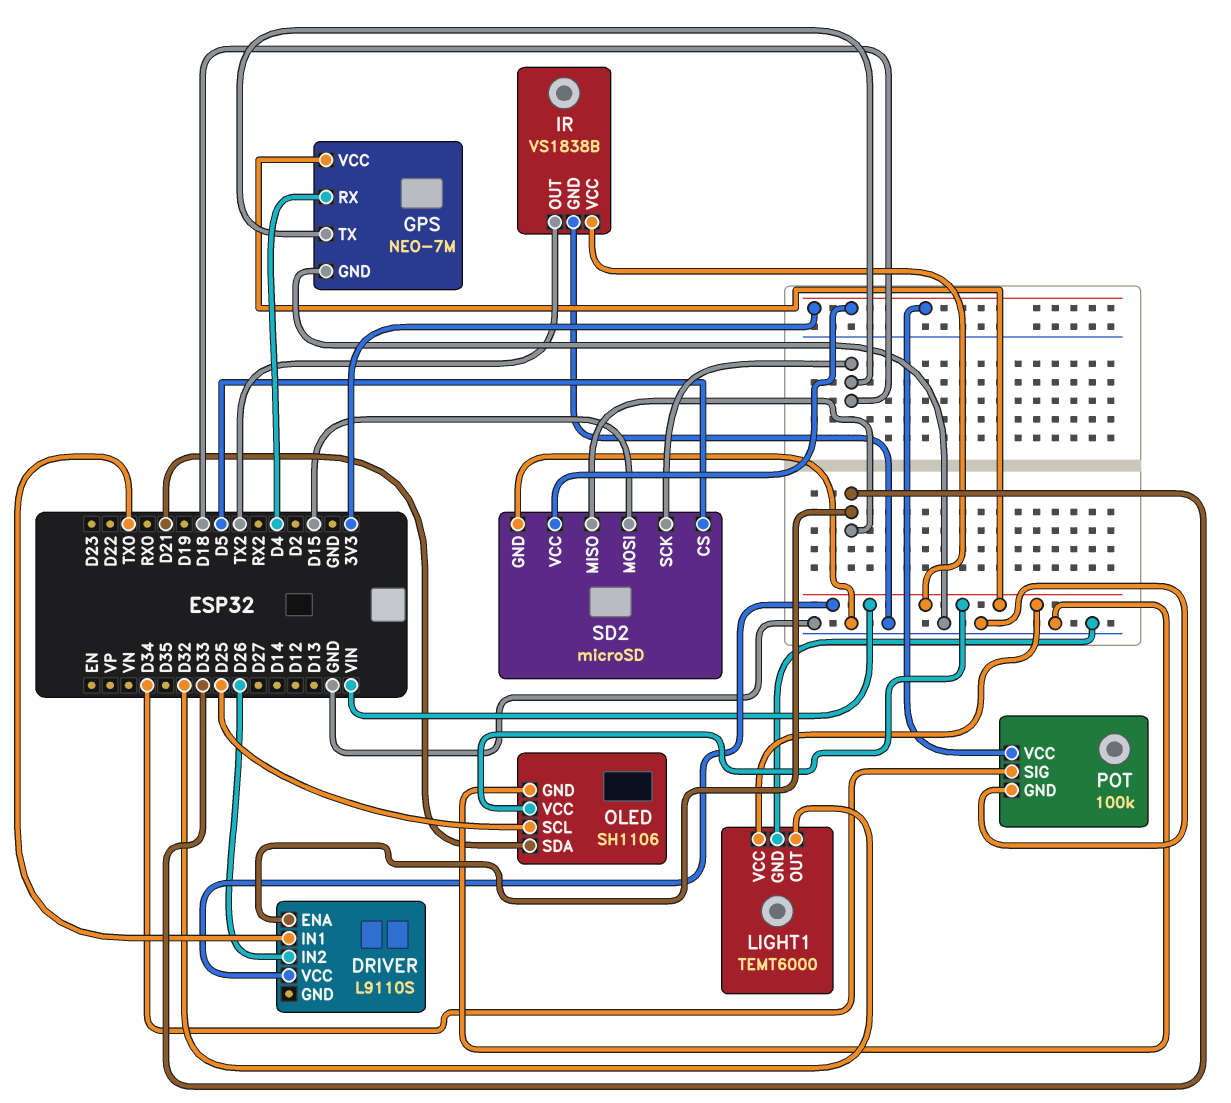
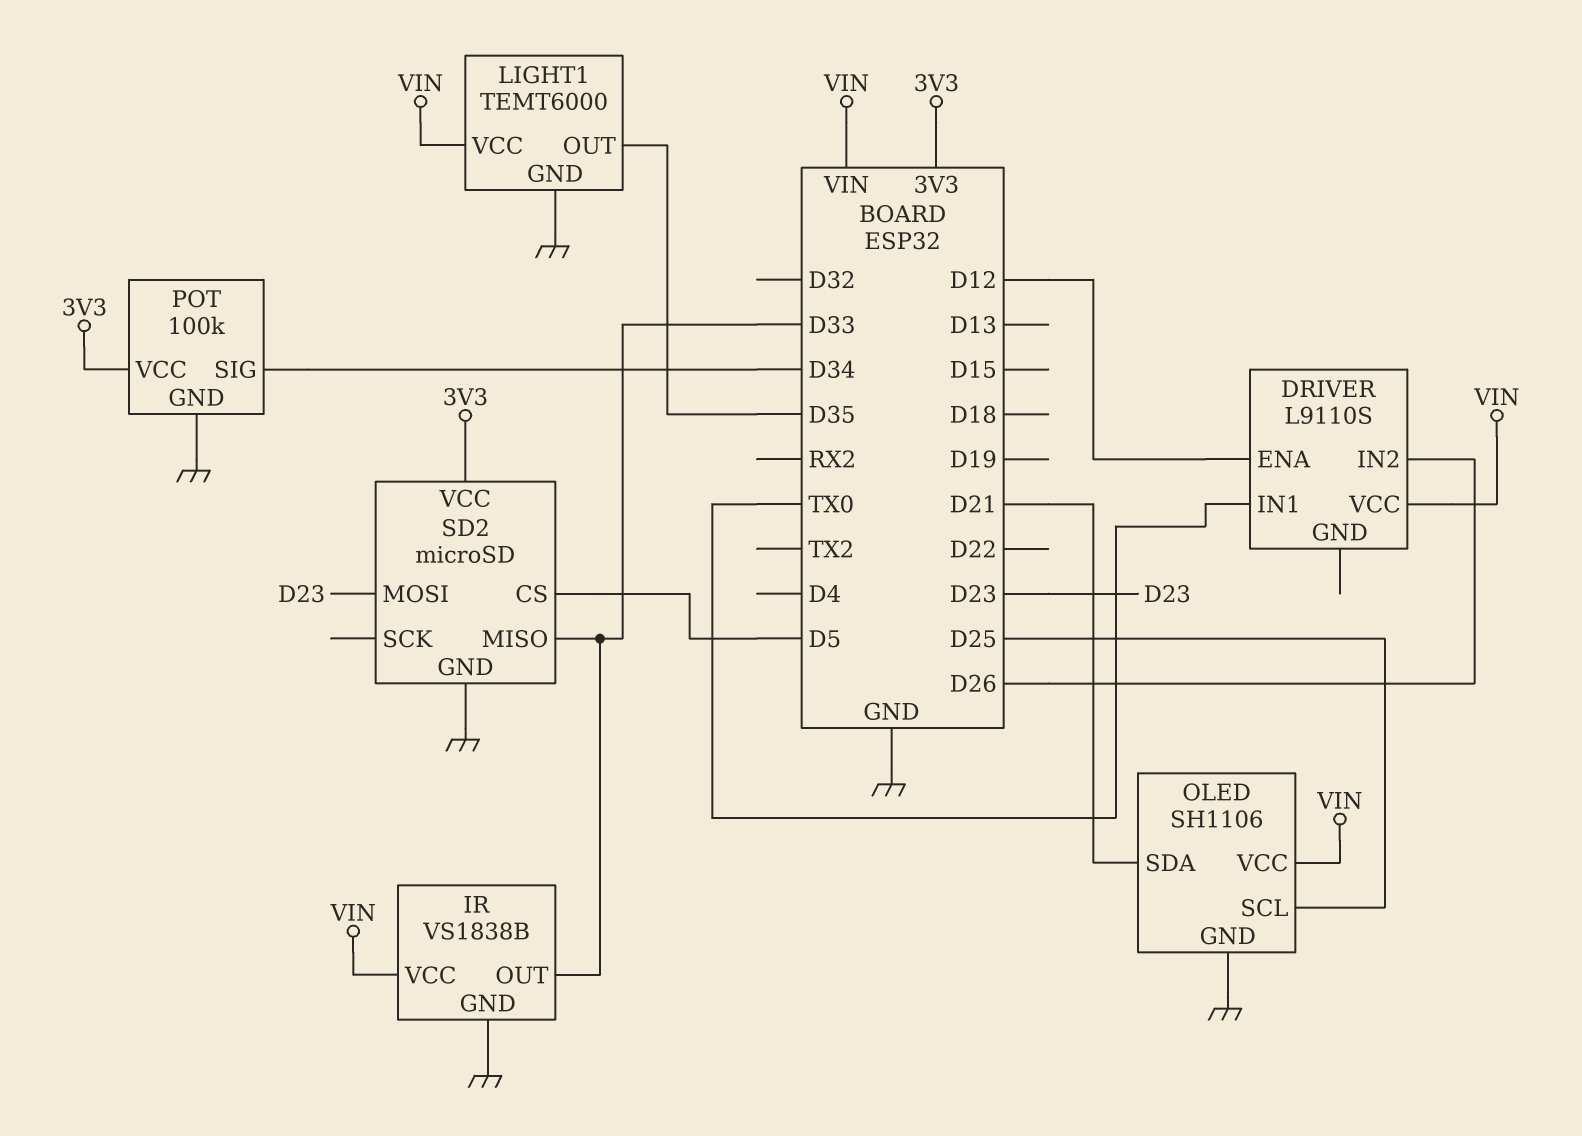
DRIVER pin ENA: D33 -> D12
GPS: NEO-7M -> none
GPS pin GND: GND -> none
GPS pin RX: D4 -> none
GPS pin TX: D18 -> none
GPS pin VCC: VIN -> none
IR pin OUT: TX2 -> D33
LIGHT1 pin OUT: D32 -> D35
SD2 pin MOSI: D15 -> D23
SD2 pin SCK: D18 -> none

